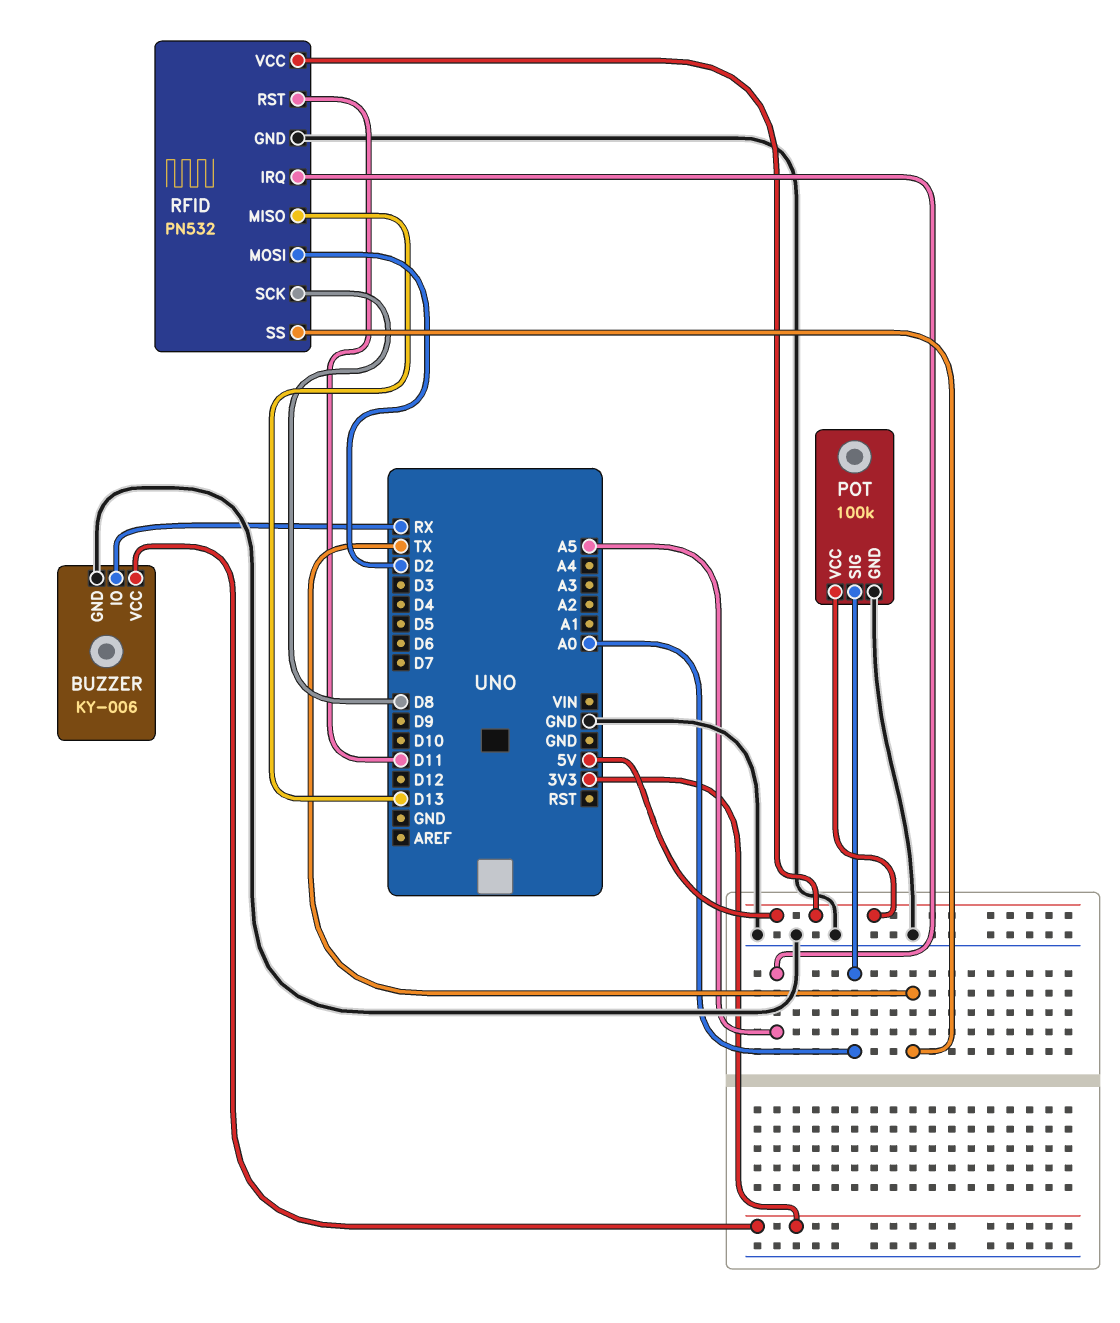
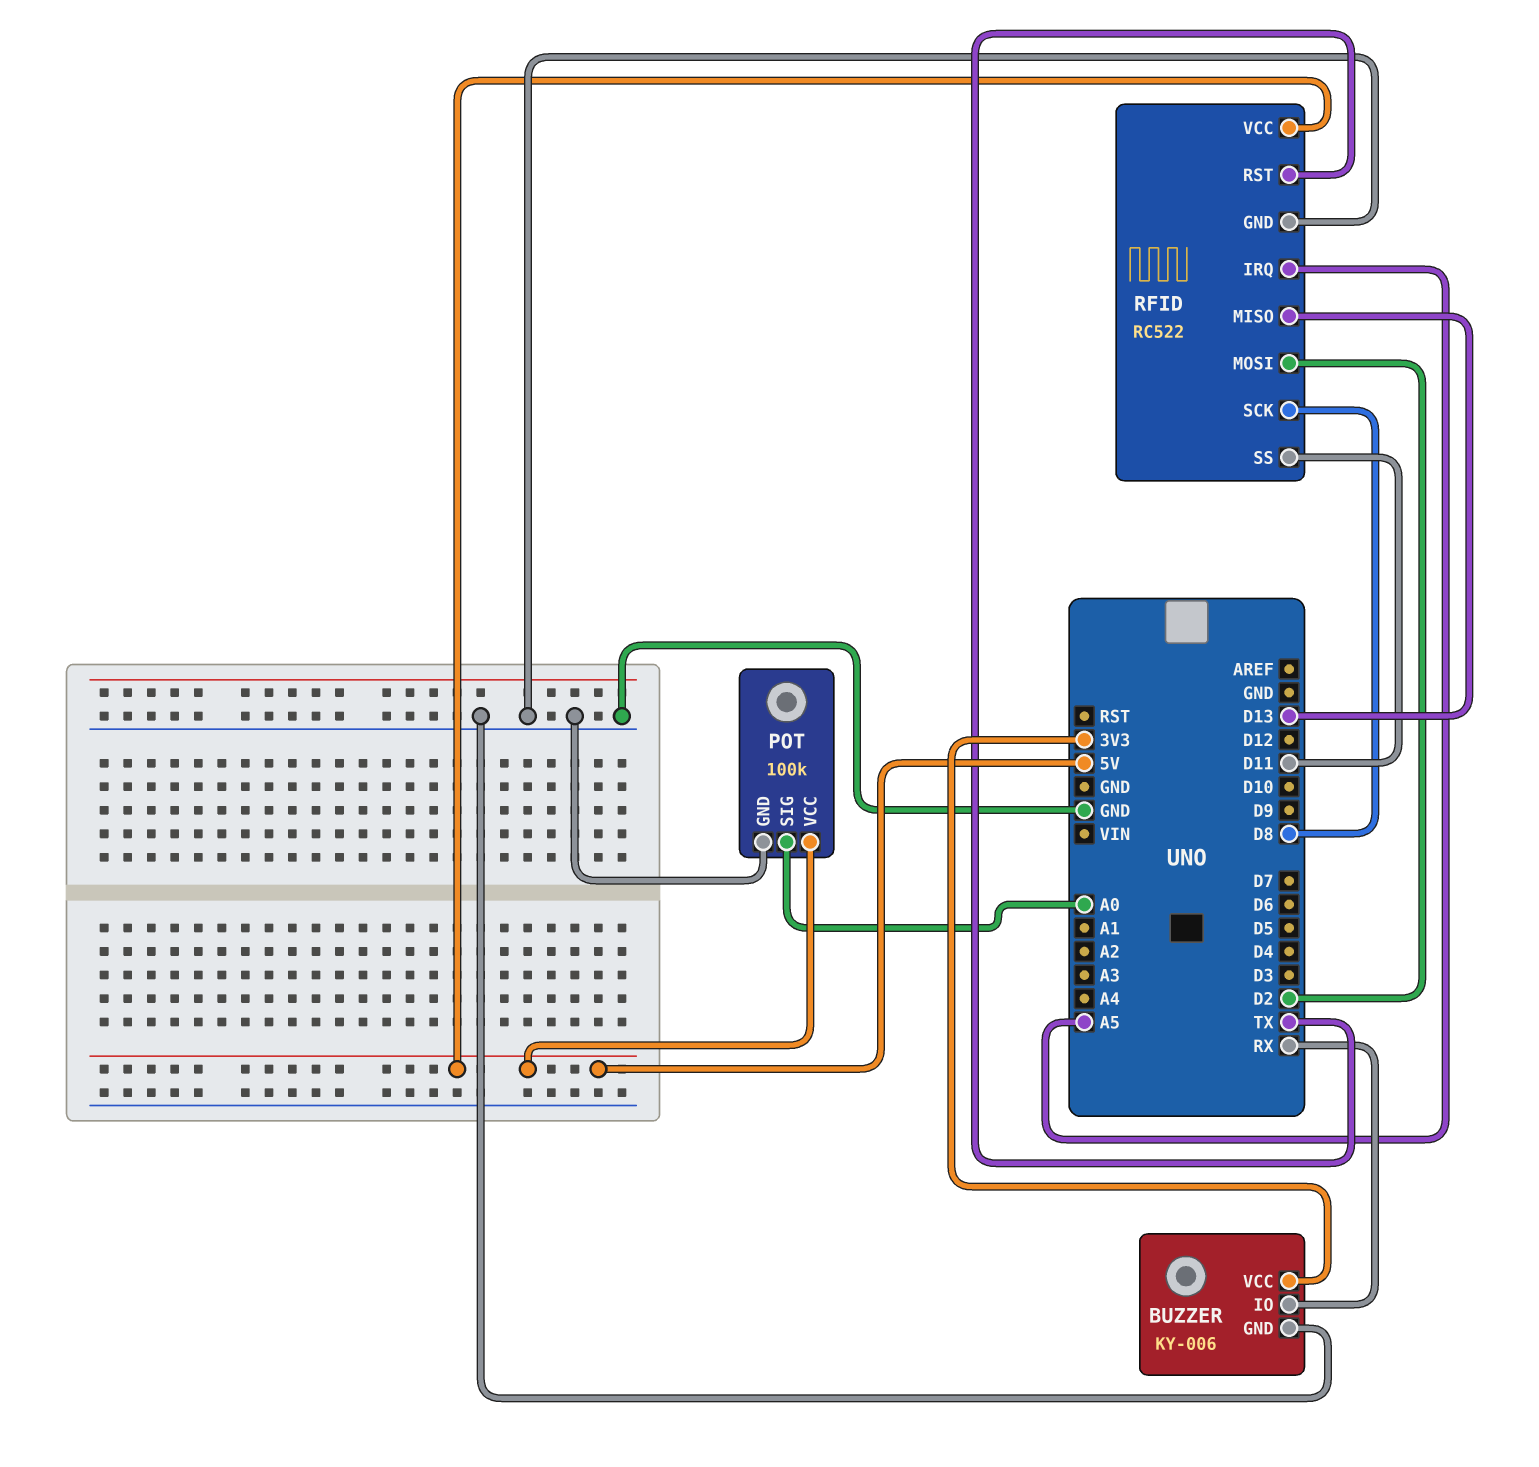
RFID: PN532 -> RC522
RFID pin RST: D11 -> TX
RFID pin SS: TX -> D11

